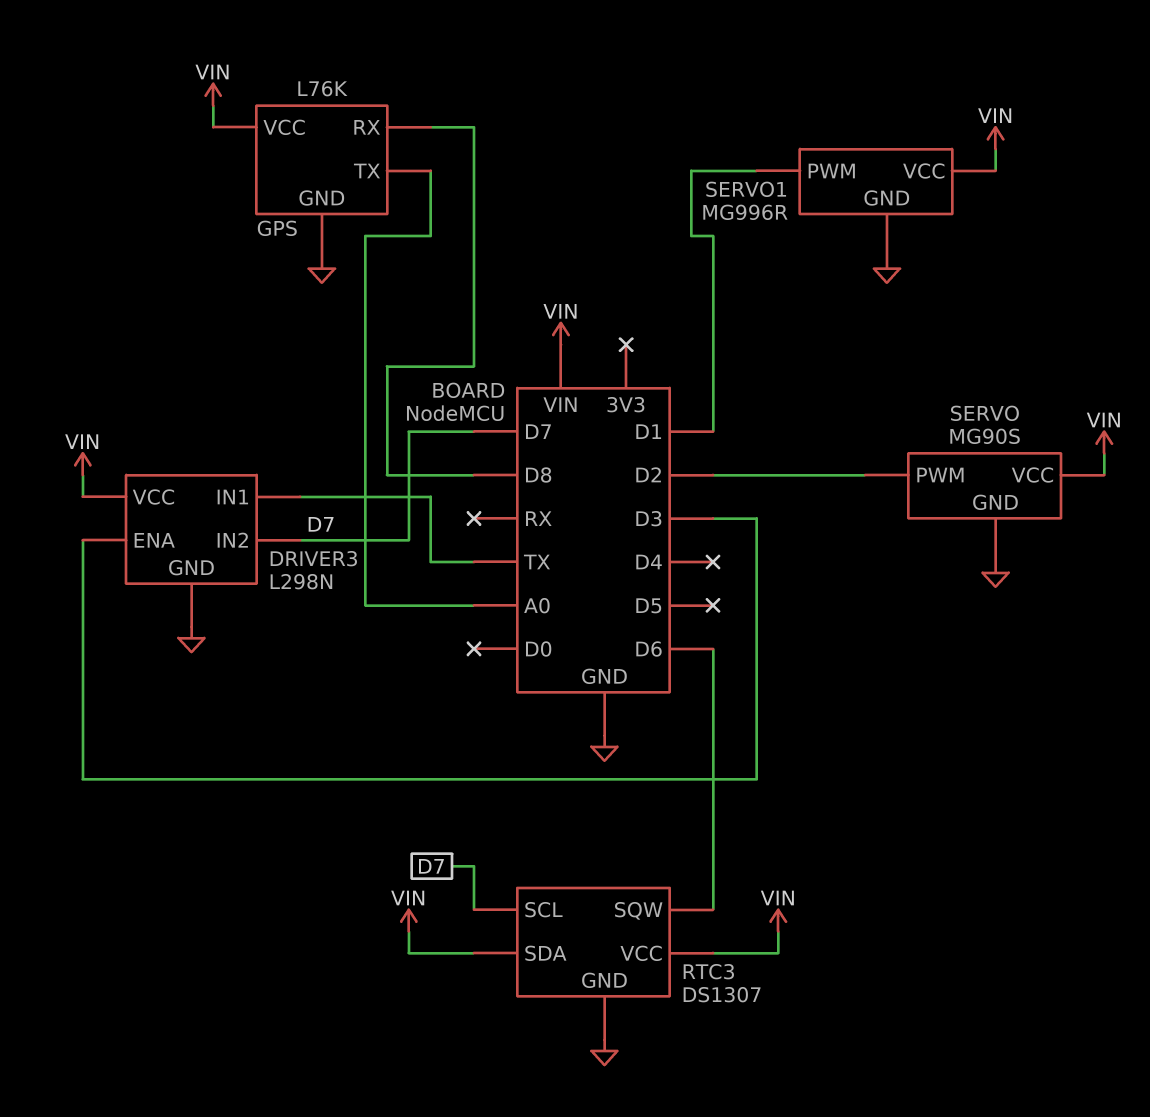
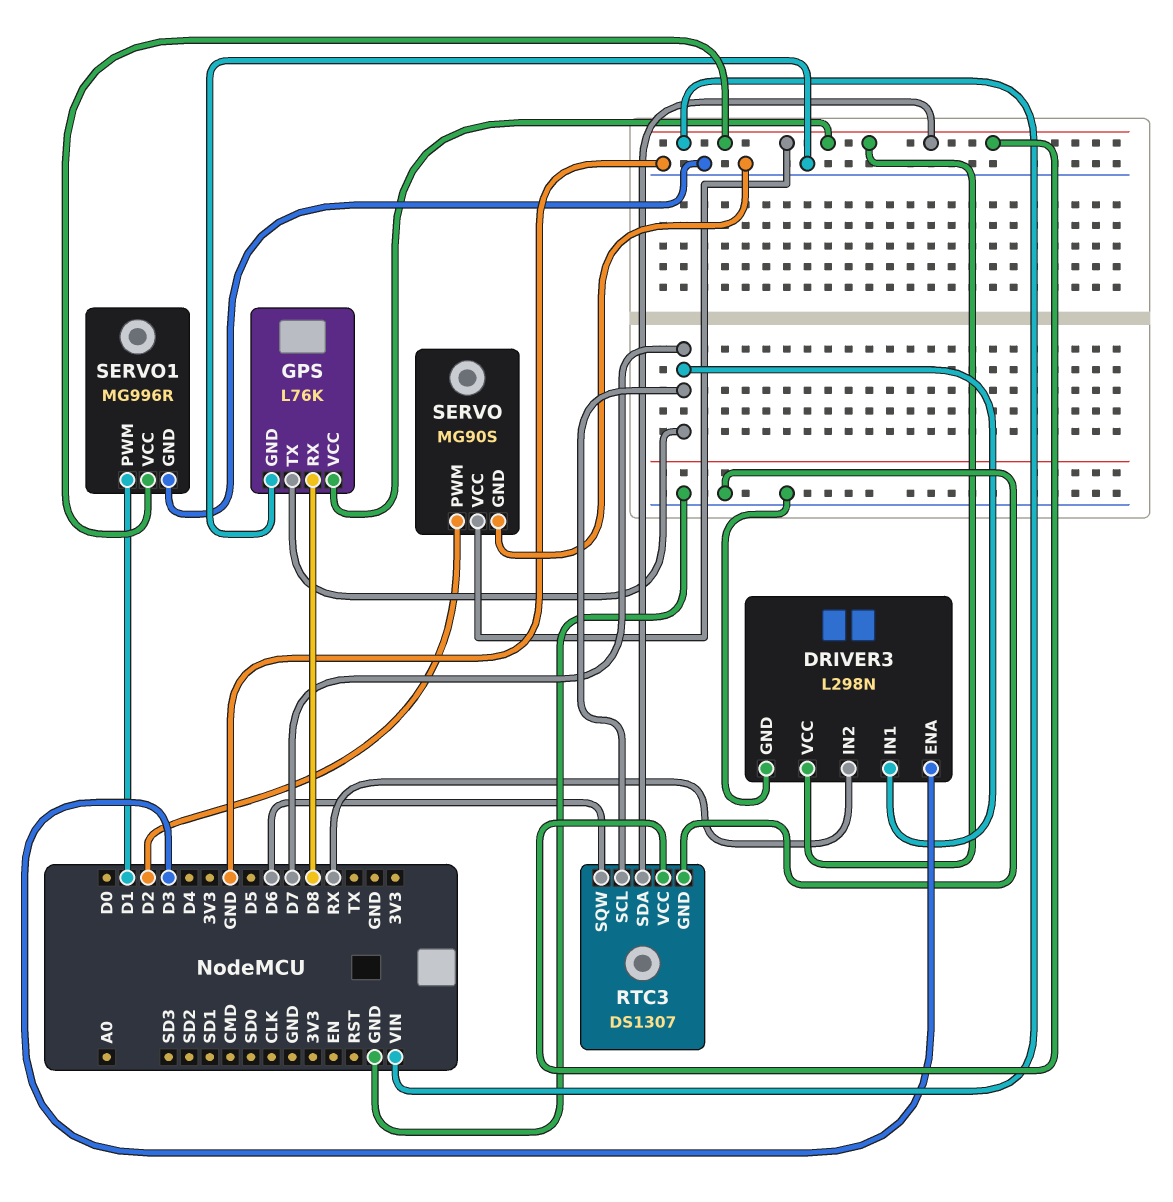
DRIVER3 pin IN1: TX -> D7
DRIVER3 pin IN2: D7 -> RX
GPS pin TX: A0 -> D7

